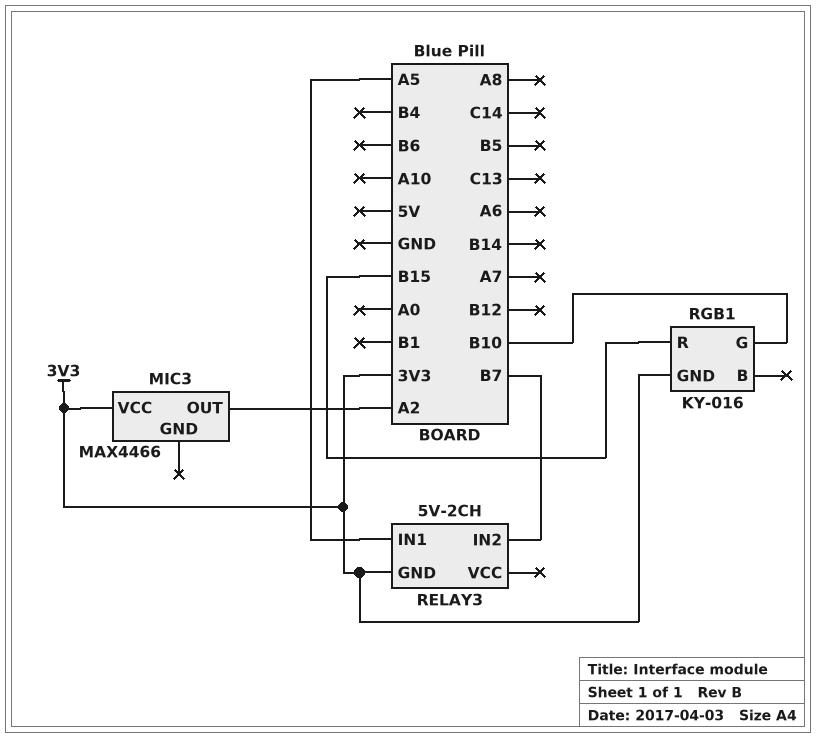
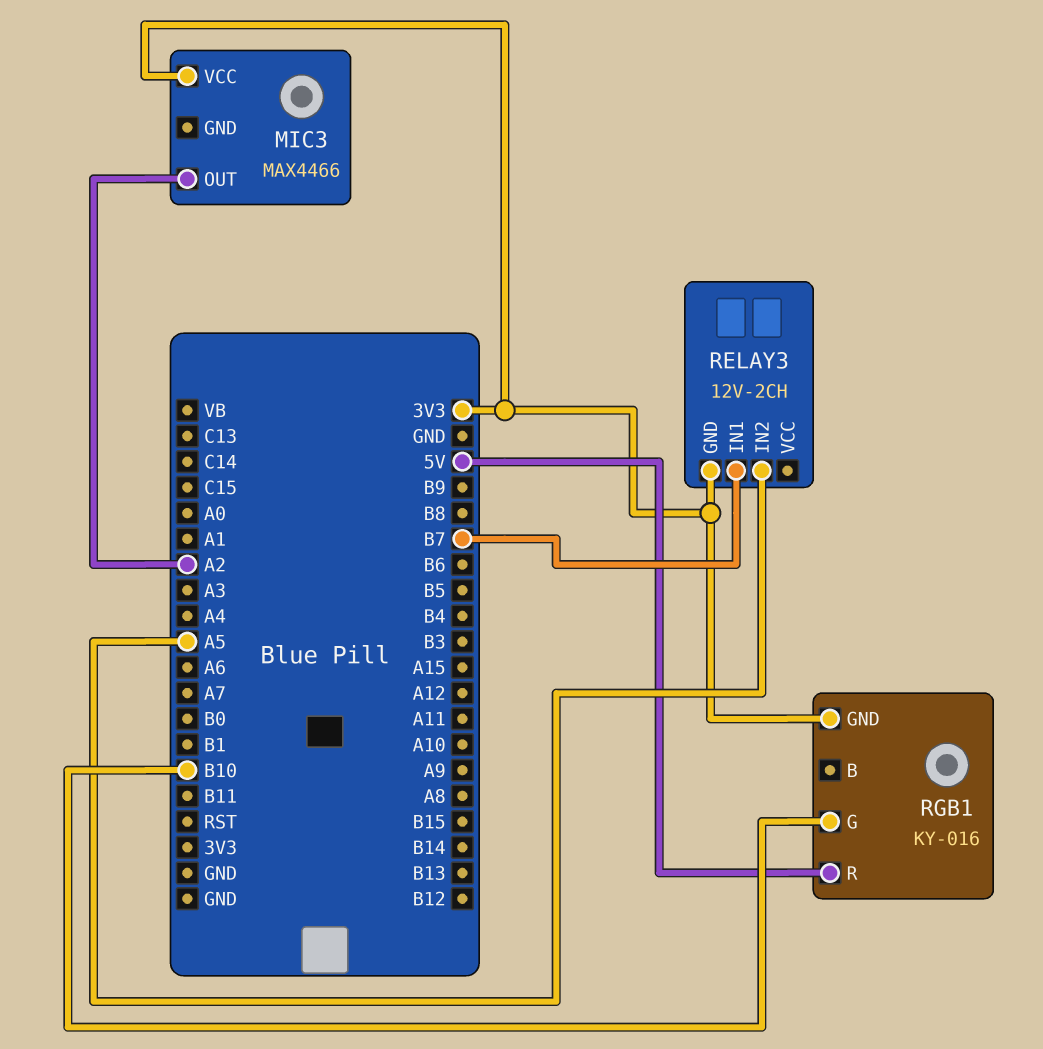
RELAY3: 5V-2CH -> 12V-2CH
RELAY3 pin IN1: A5 -> B7
RELAY3 pin IN2: B7 -> A5
RGB1 pin R: B15 -> 5V

